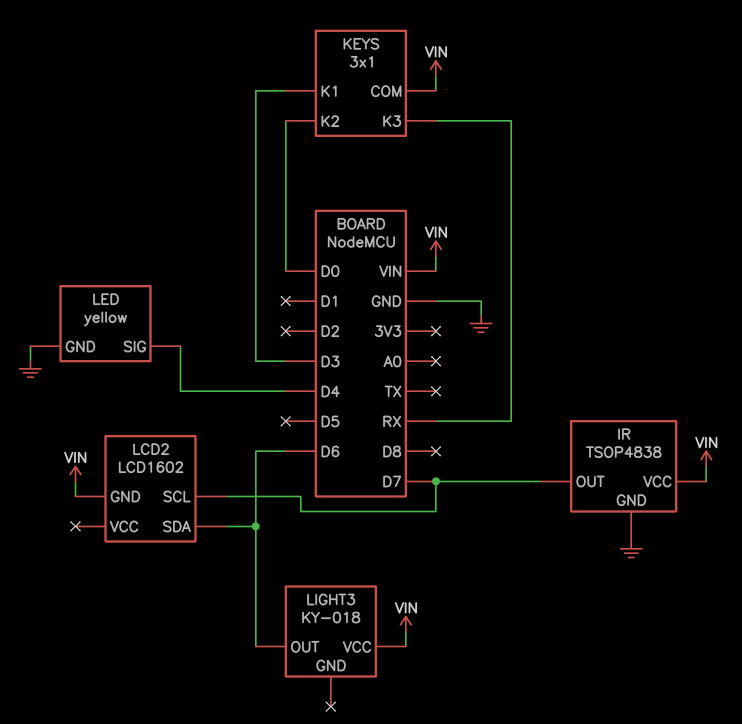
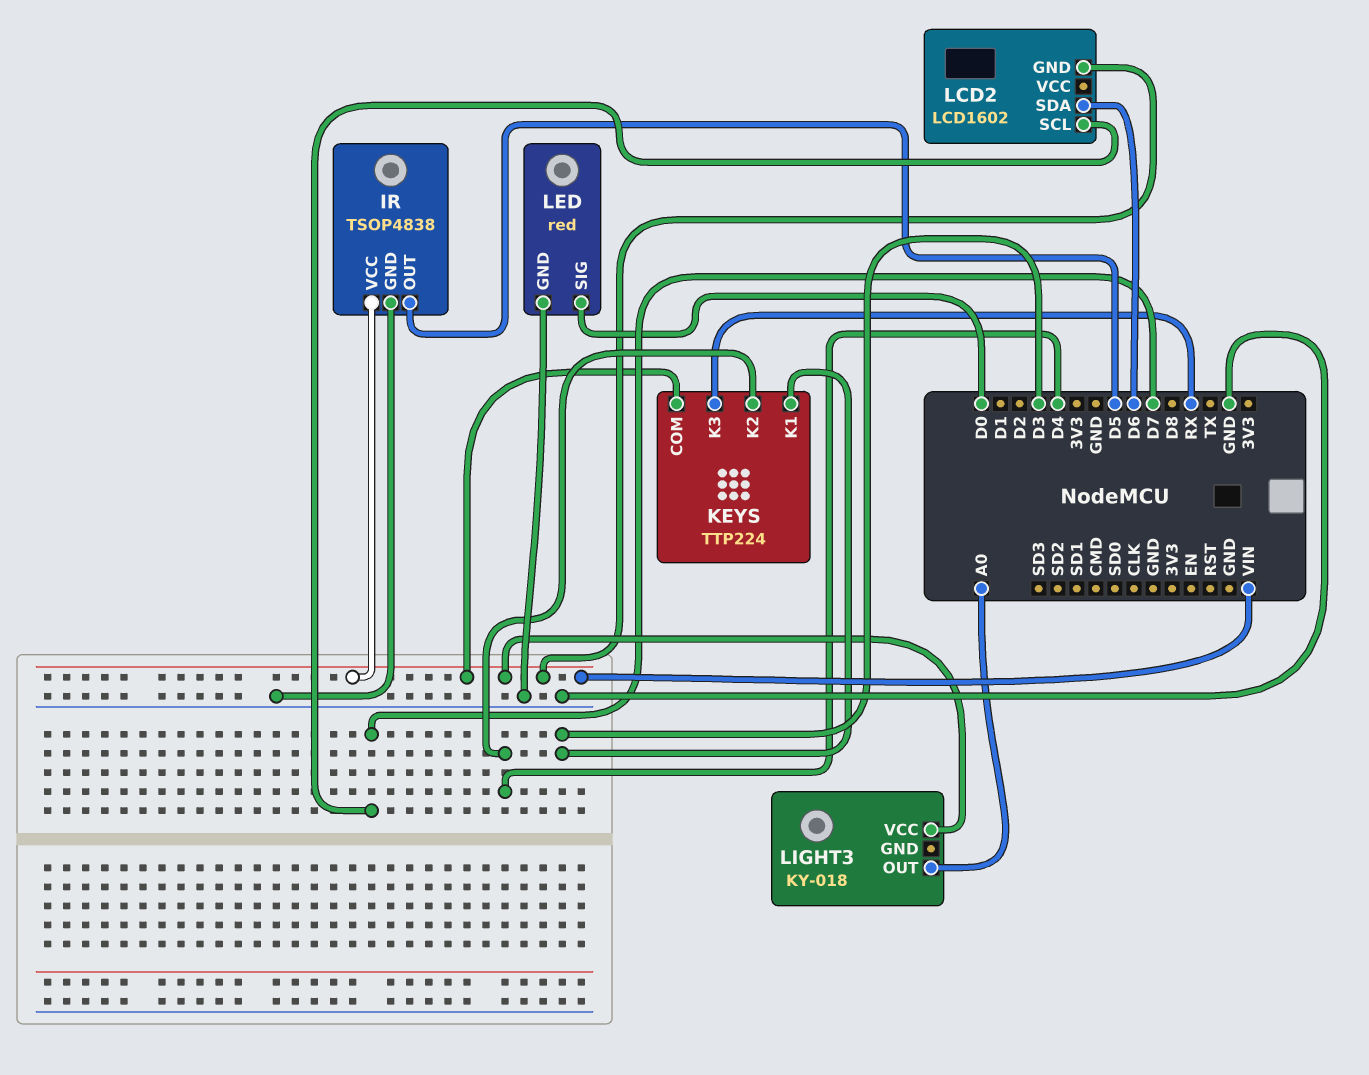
IR pin OUT: D7 -> D5
KEYS: 3x1 -> TTP224
KEYS pin K2: D0 -> D4
LED: yellow -> red
LED pin SIG: D4 -> D0
LIGHT3 pin OUT: D6 -> A0

